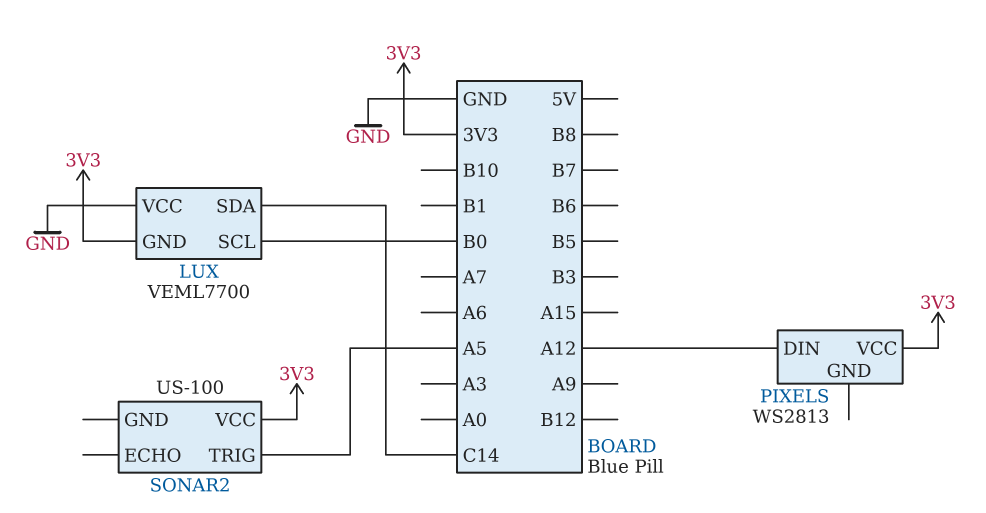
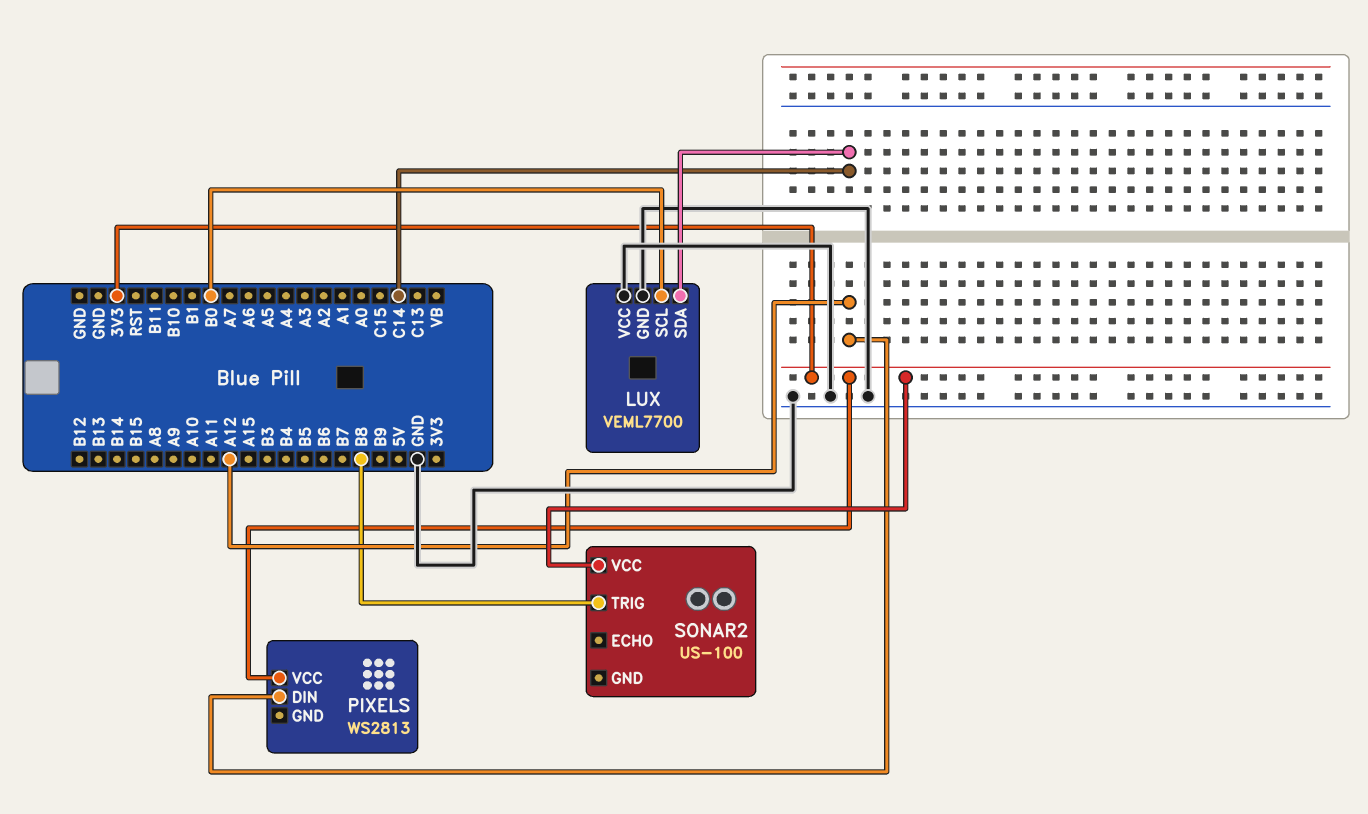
LUX pin GND: 3V3 -> GND
SONAR2 pin TRIG: A5 -> B8

